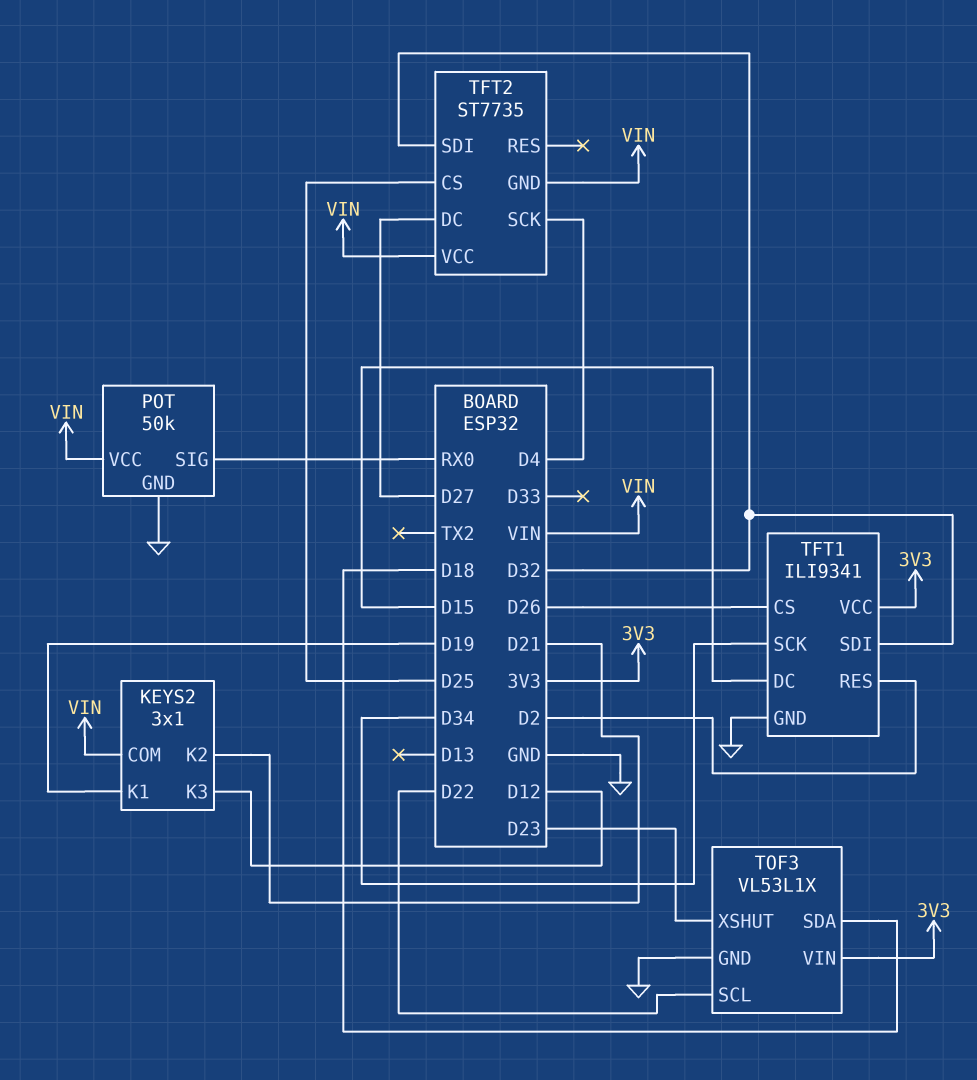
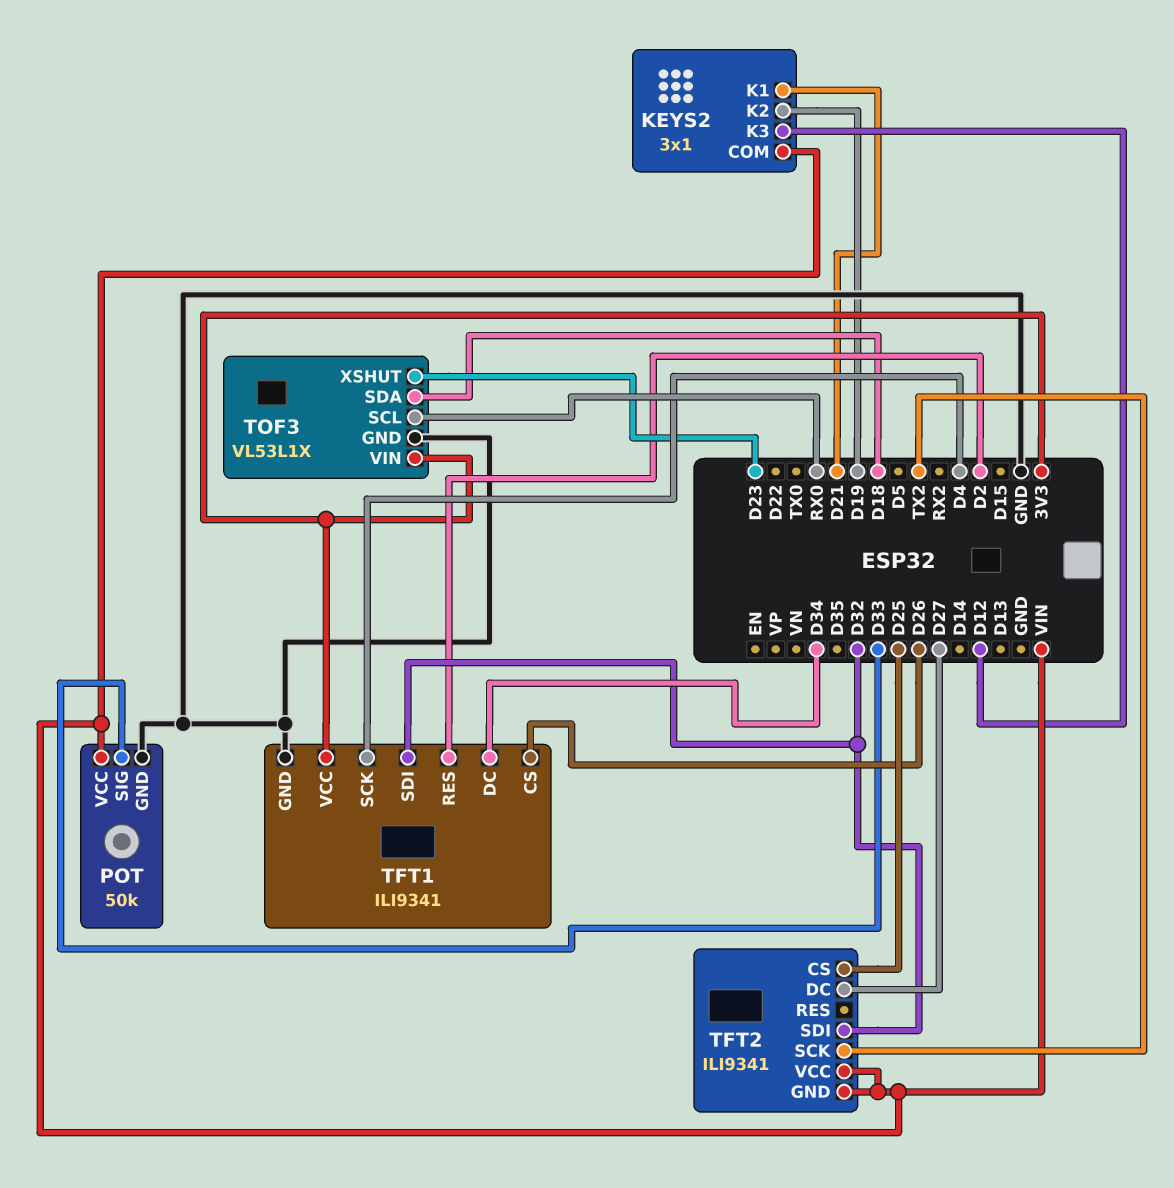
KEYS2 pin K1: D19 -> D21
KEYS2 pin K2: D21 -> D19
POT pin SIG: RX0 -> D33
TFT1 pin DC: D15 -> D34
TFT1 pin SCK: D34 -> D4
TFT2: ST7735 -> ILI9341
TFT2 pin SCK: D4 -> TX2
TOF3 pin SCL: D22 -> RX0

